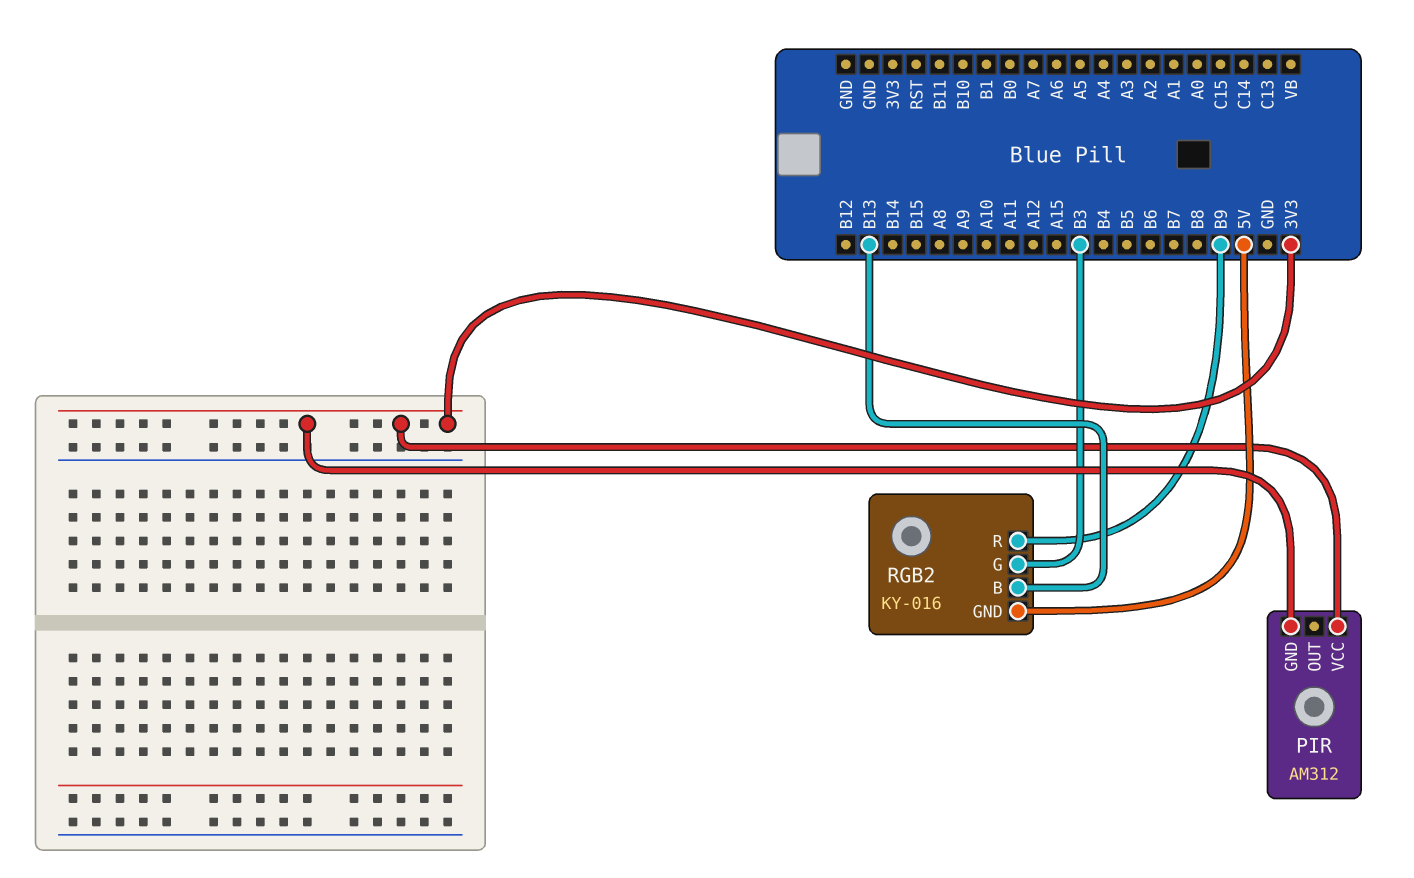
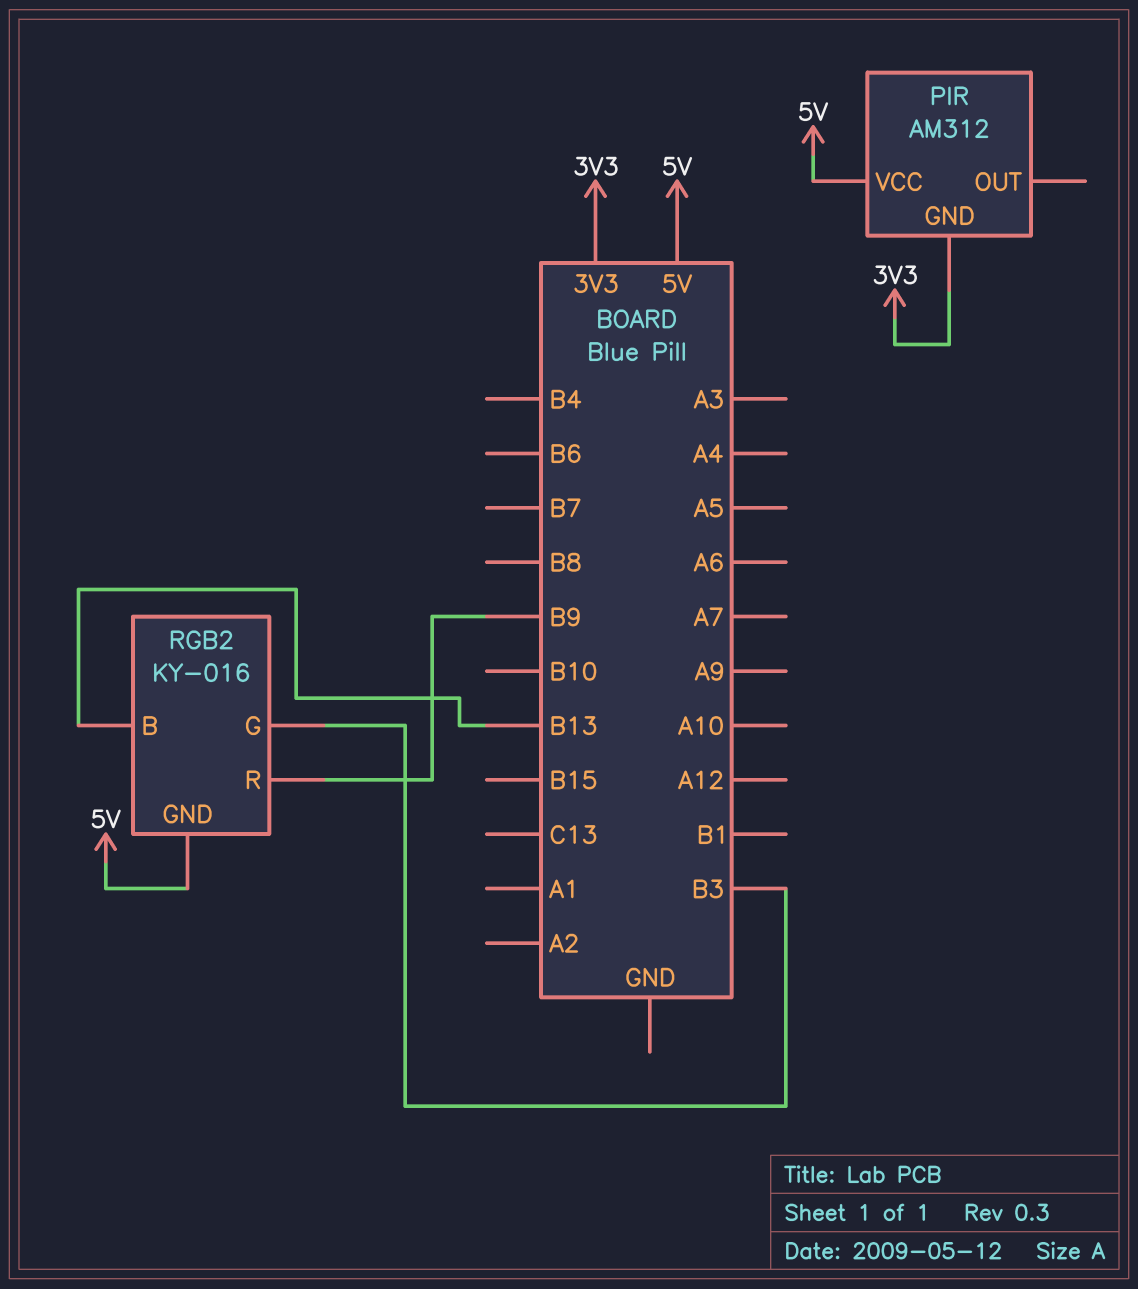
PIR pin VCC: 3V3 -> 5V

